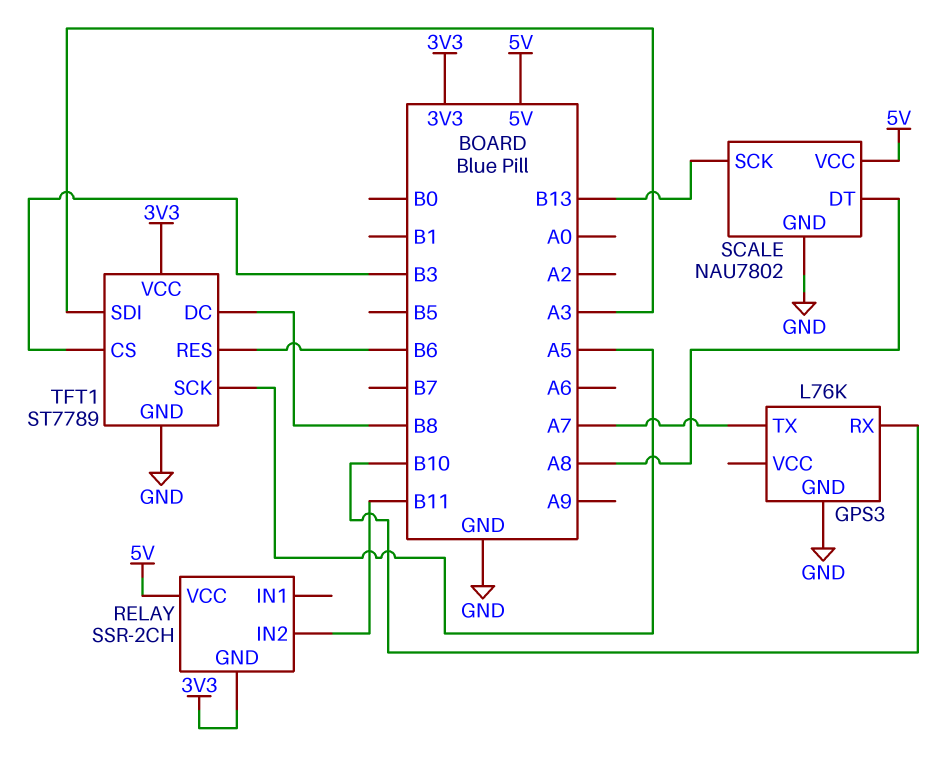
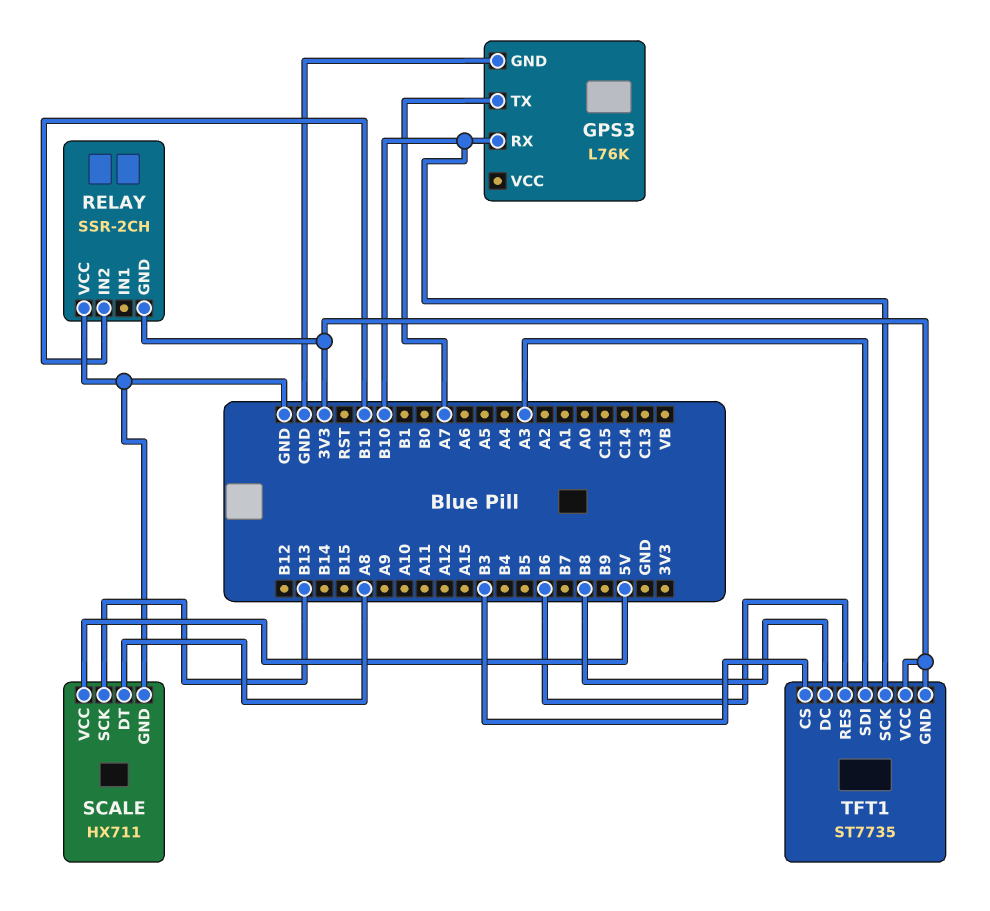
RELAY pin VCC: 5V -> GND
SCALE: NAU7802 -> HX711
TFT1: ST7789 -> ST7735
TFT1 pin GND: GND -> 3V3
TFT1 pin SCK: A5 -> B10

